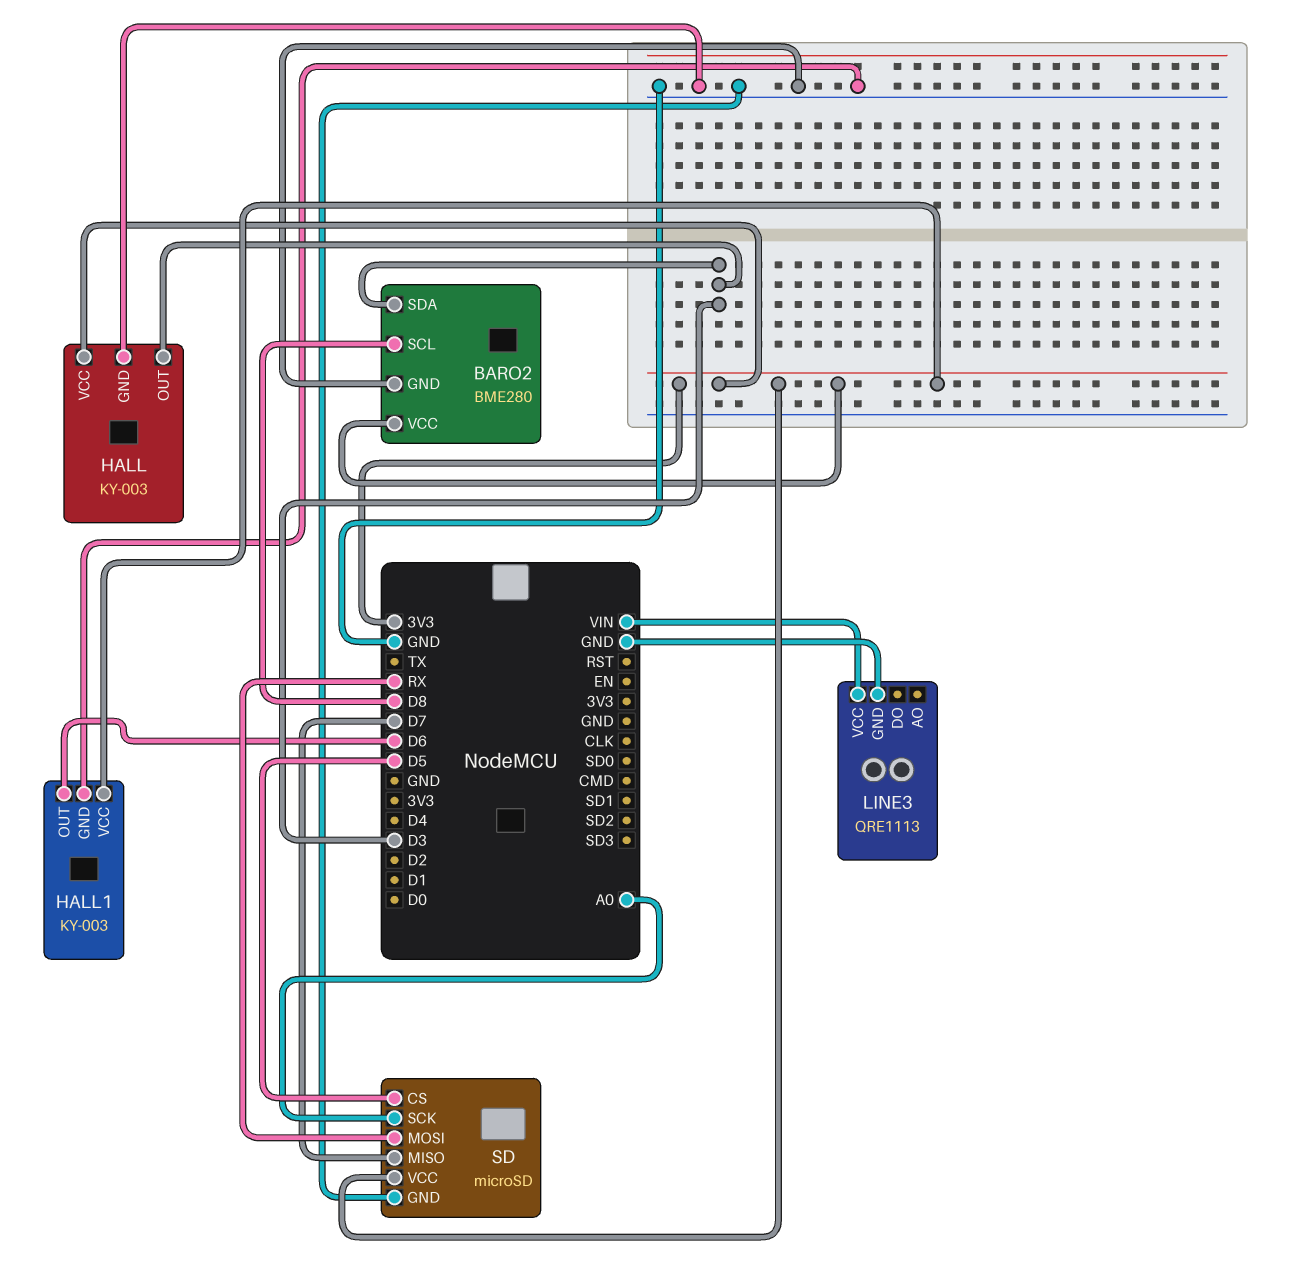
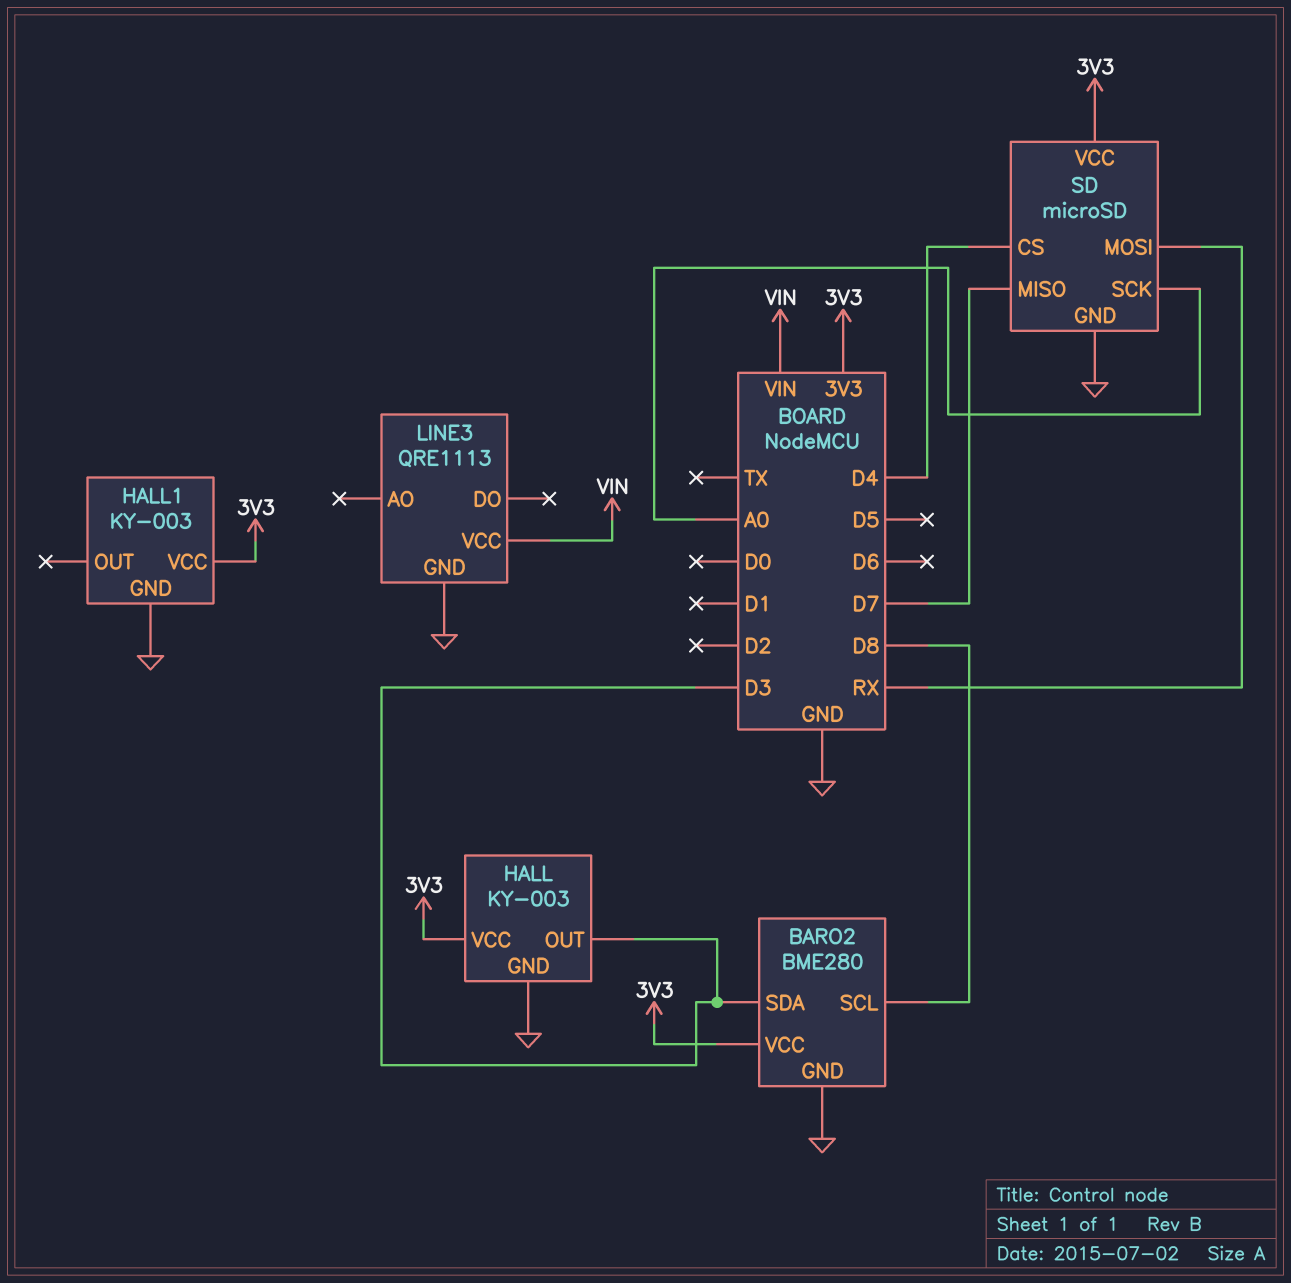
HALL1 pin OUT: D6 -> none
SD pin CS: D5 -> D4

